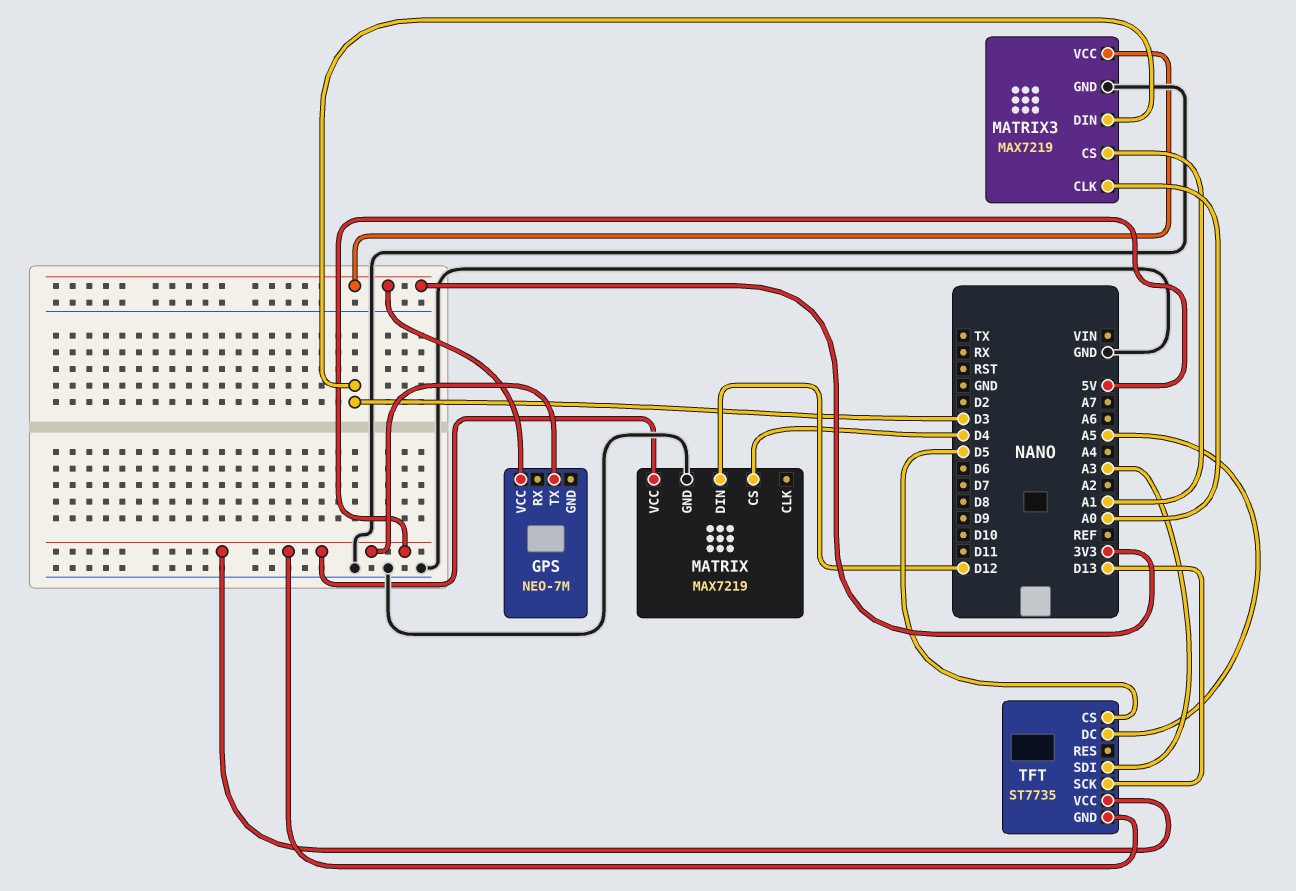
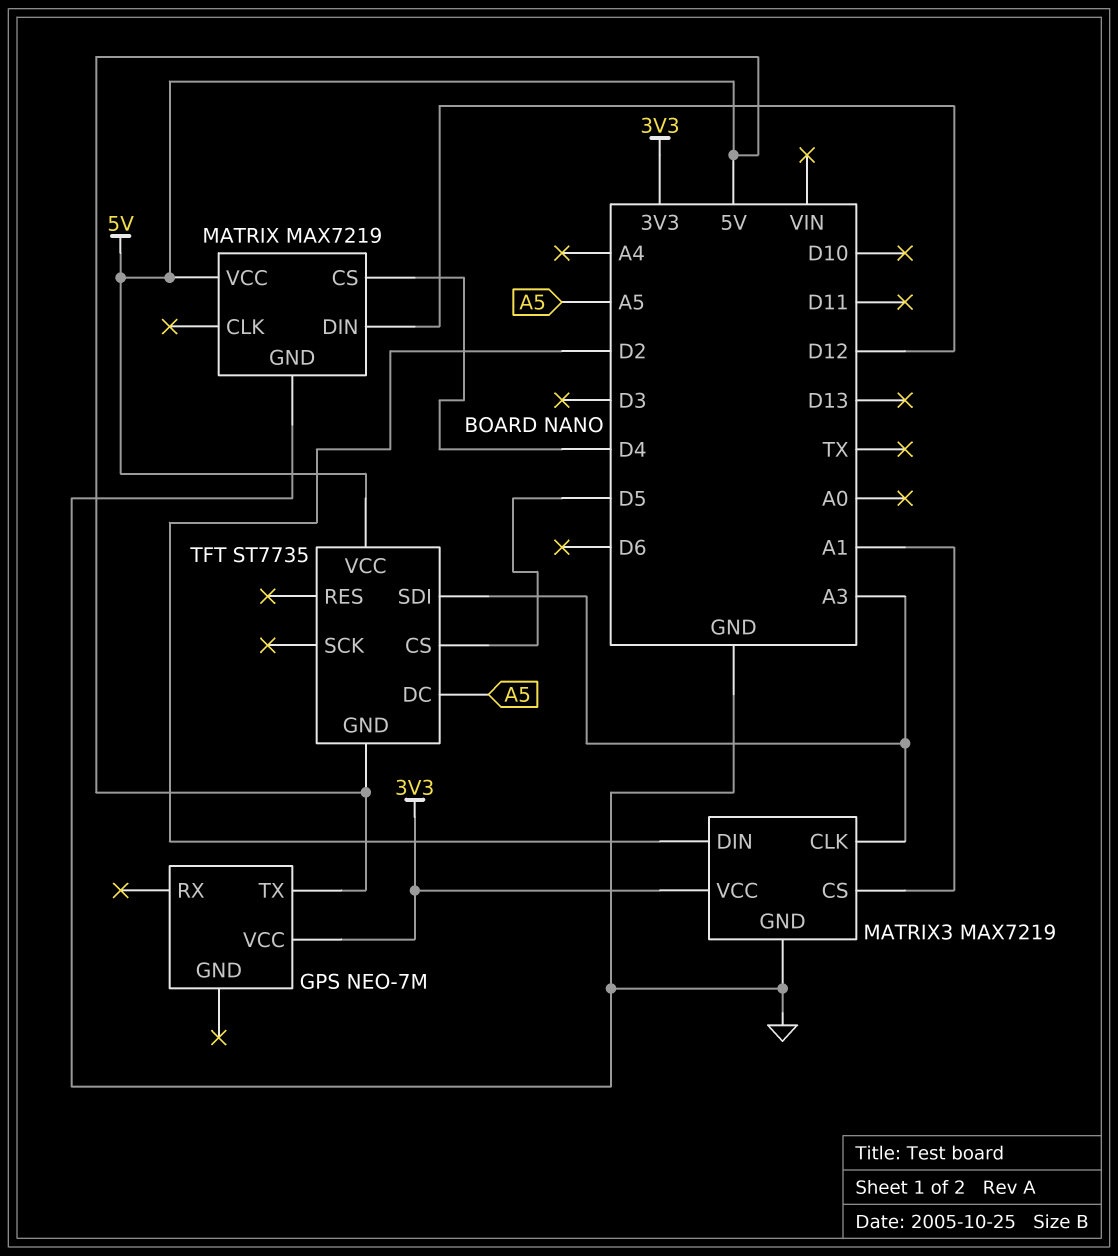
MATRIX3 pin CLK: A0 -> A3
MATRIX3 pin DIN: D3 -> D2
TFT pin SCK: D13 -> none

